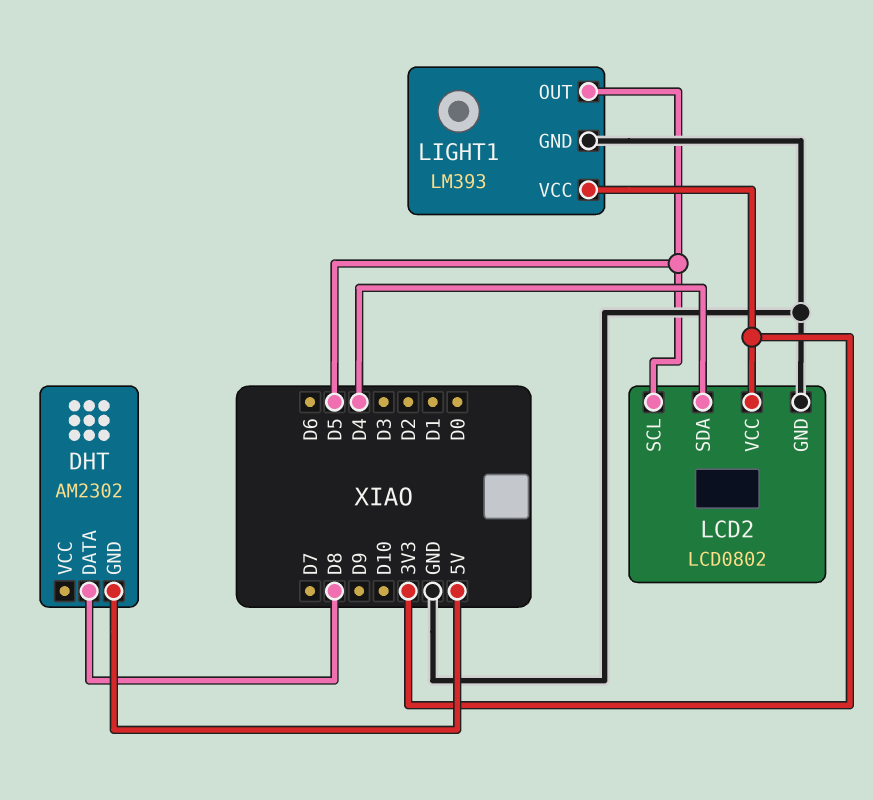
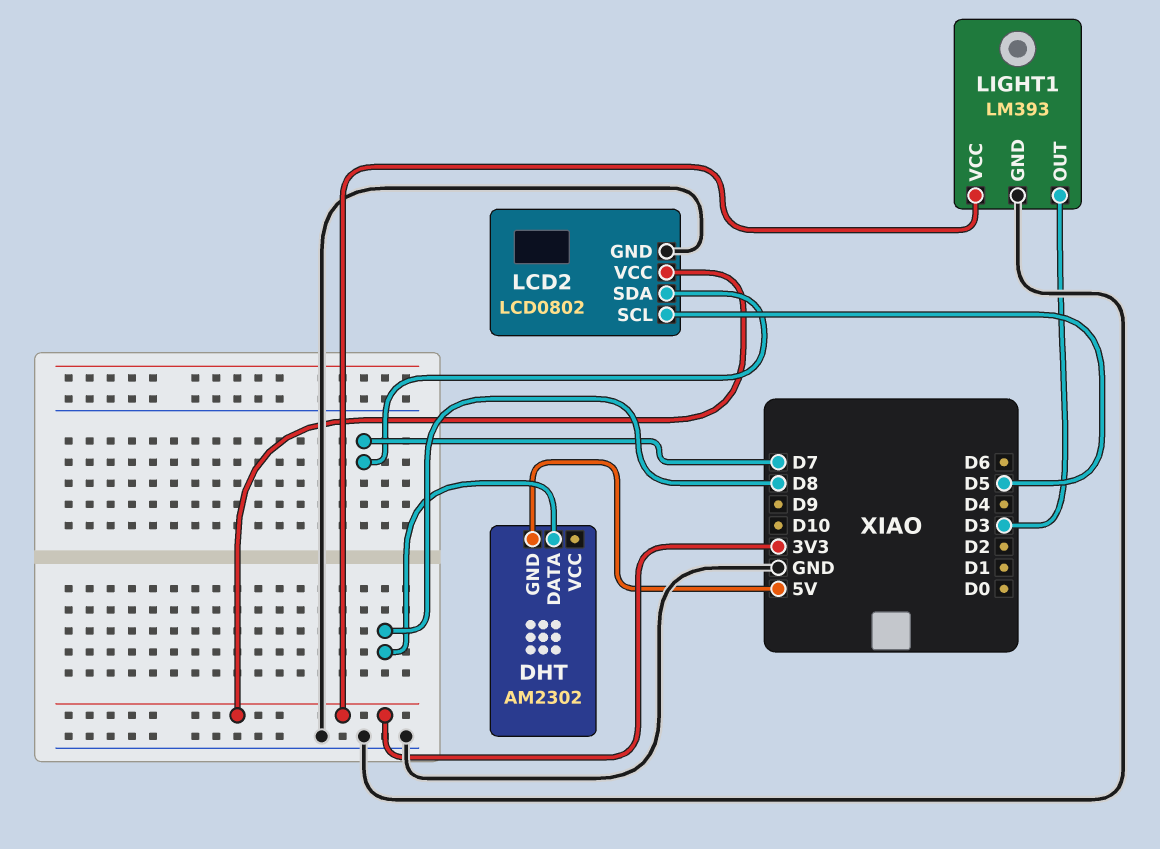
LCD2 pin SDA: D4 -> D7
LIGHT1 pin OUT: D5 -> D3

